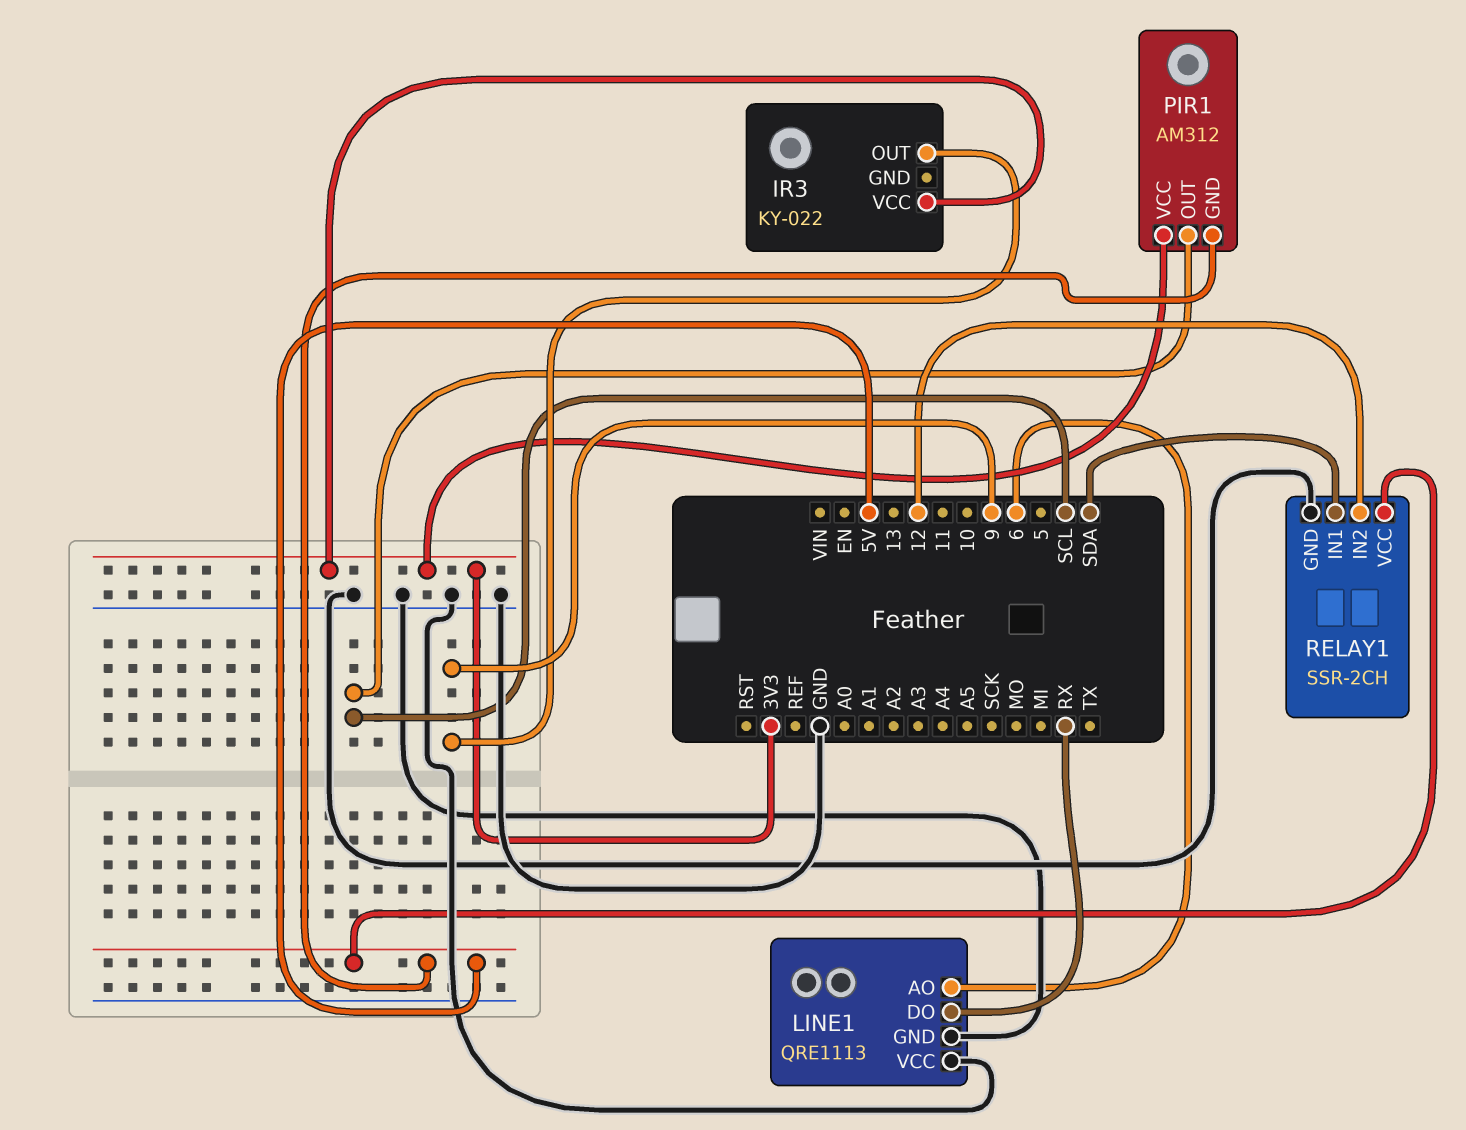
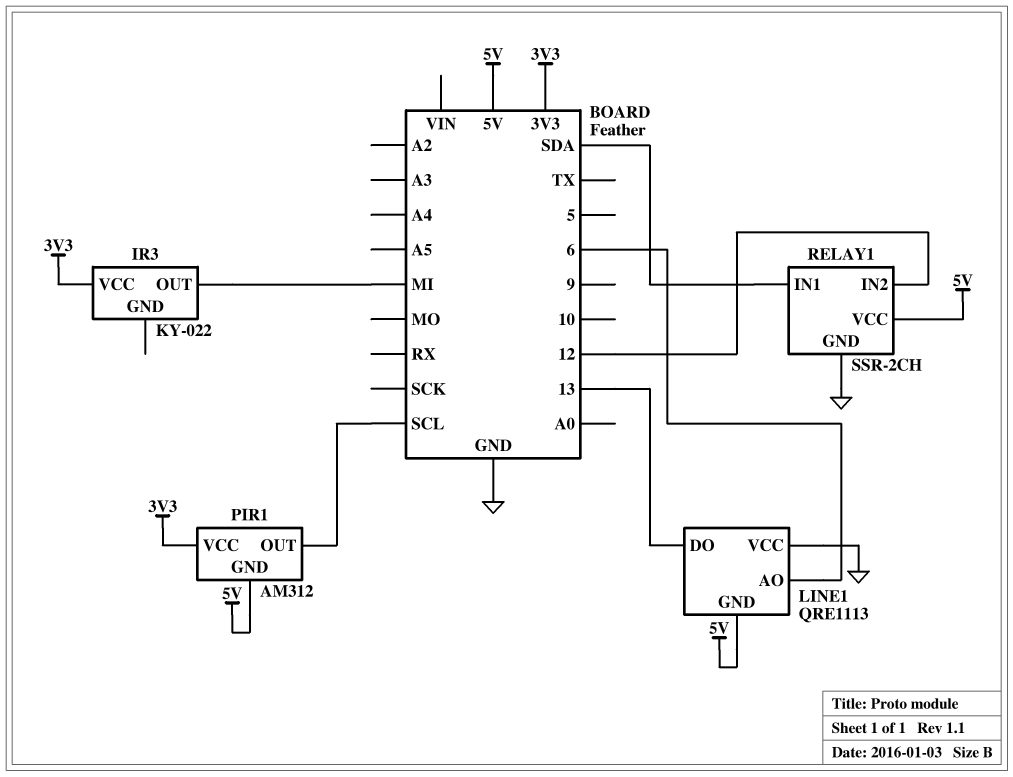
IR3 pin OUT: 9 -> MI
LINE1 pin DO: RX -> 13
LINE1 pin GND: GND -> 5V

